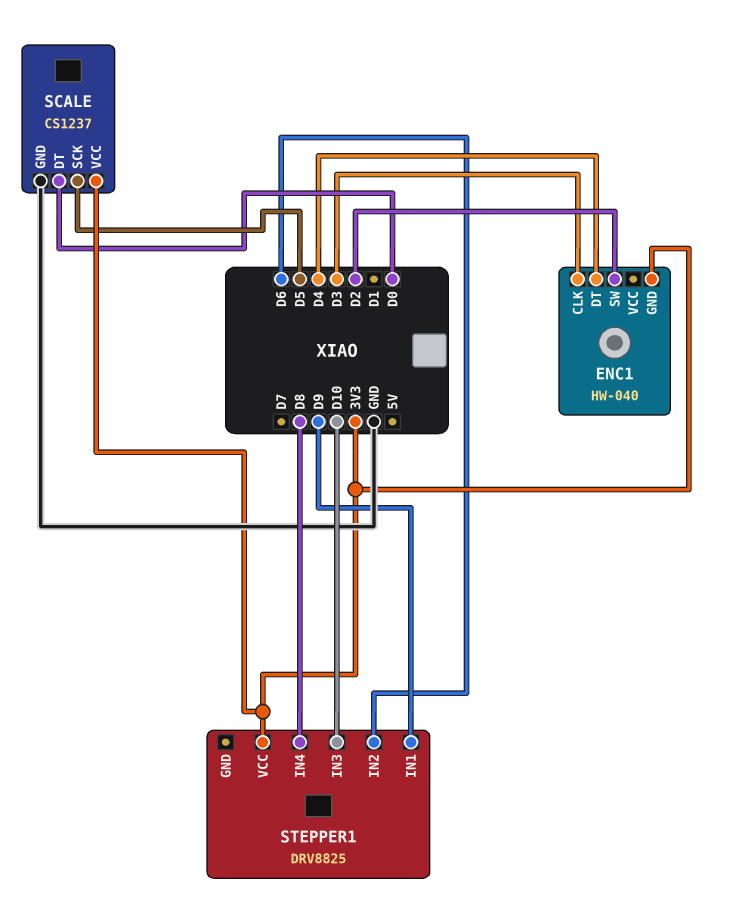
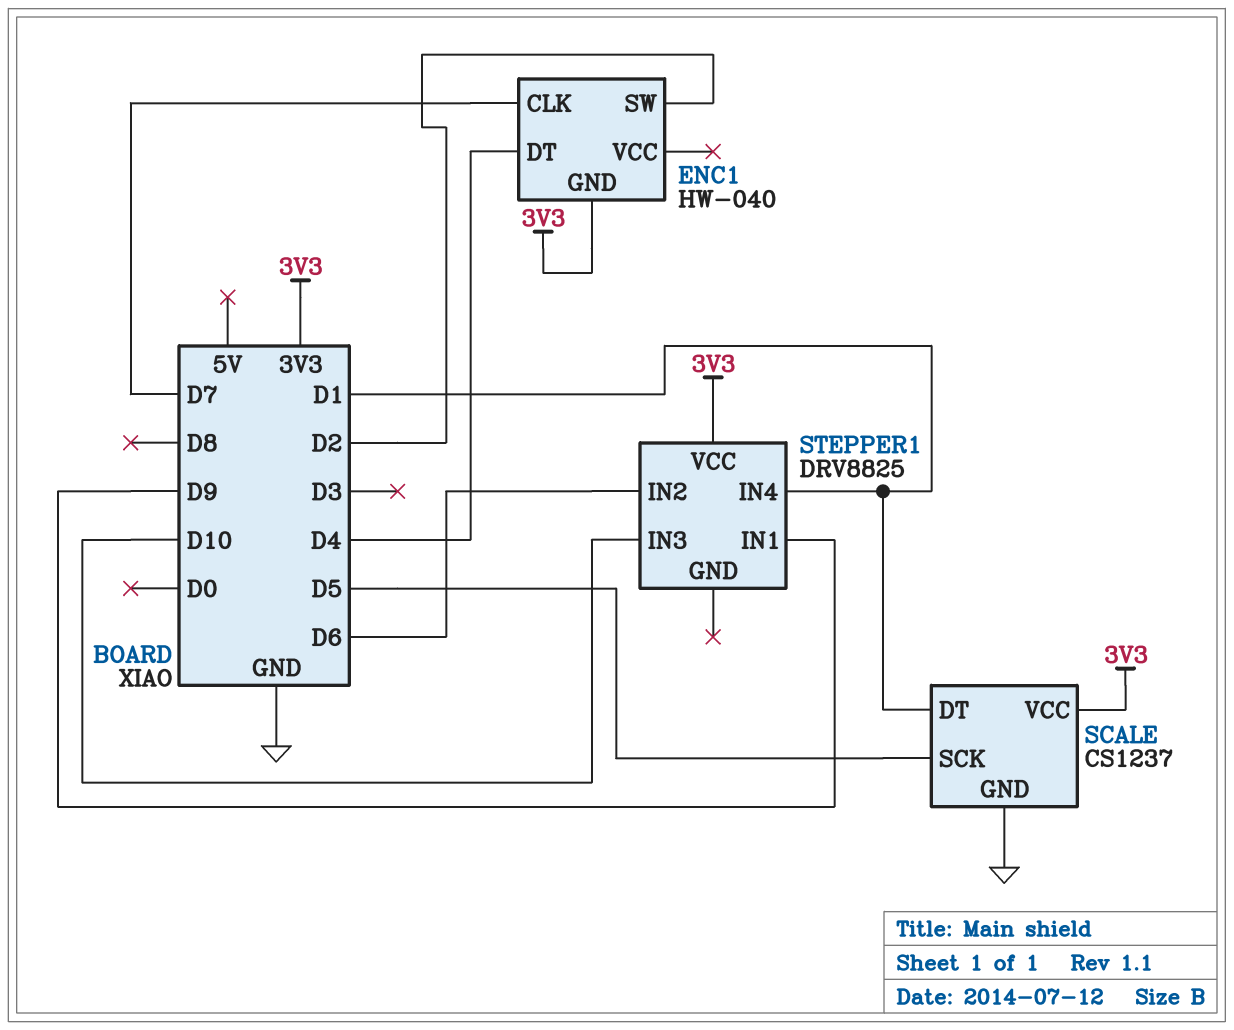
ENC1 pin CLK: D3 -> D7
SCALE pin DT: D0 -> D1
STEPPER1 pin IN4: D8 -> D1

